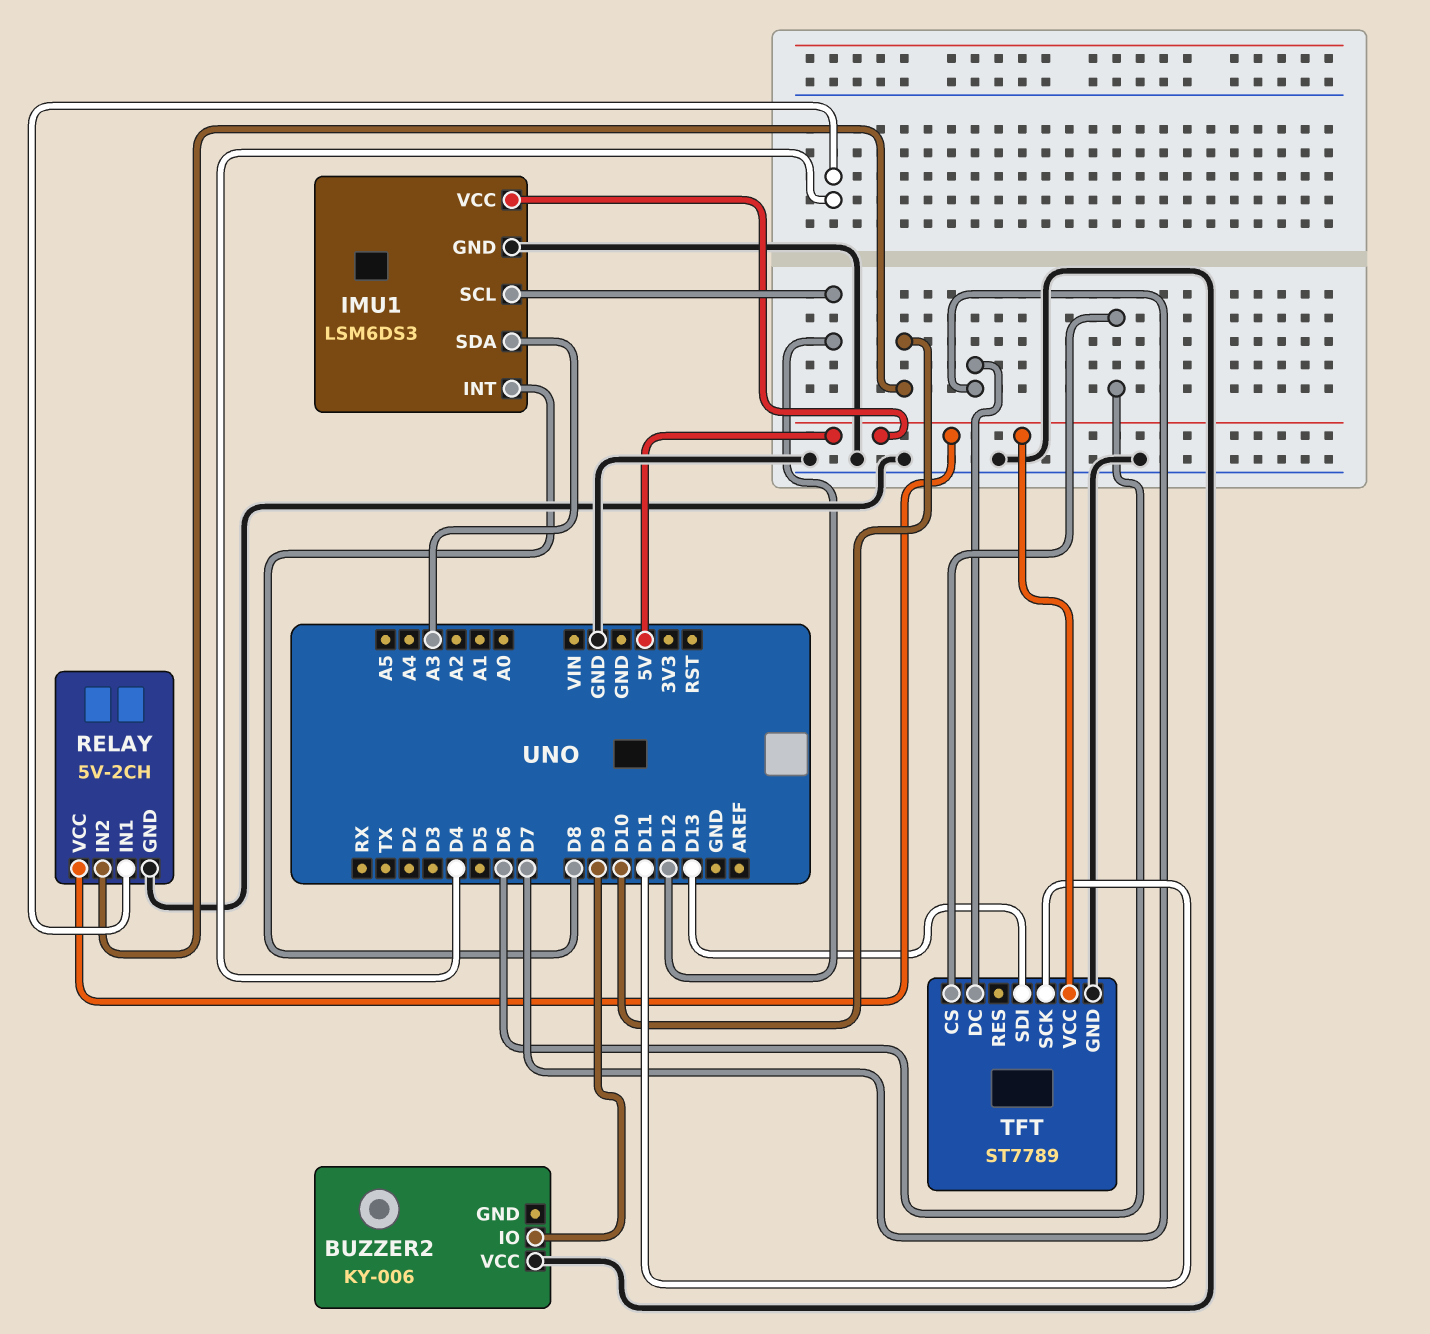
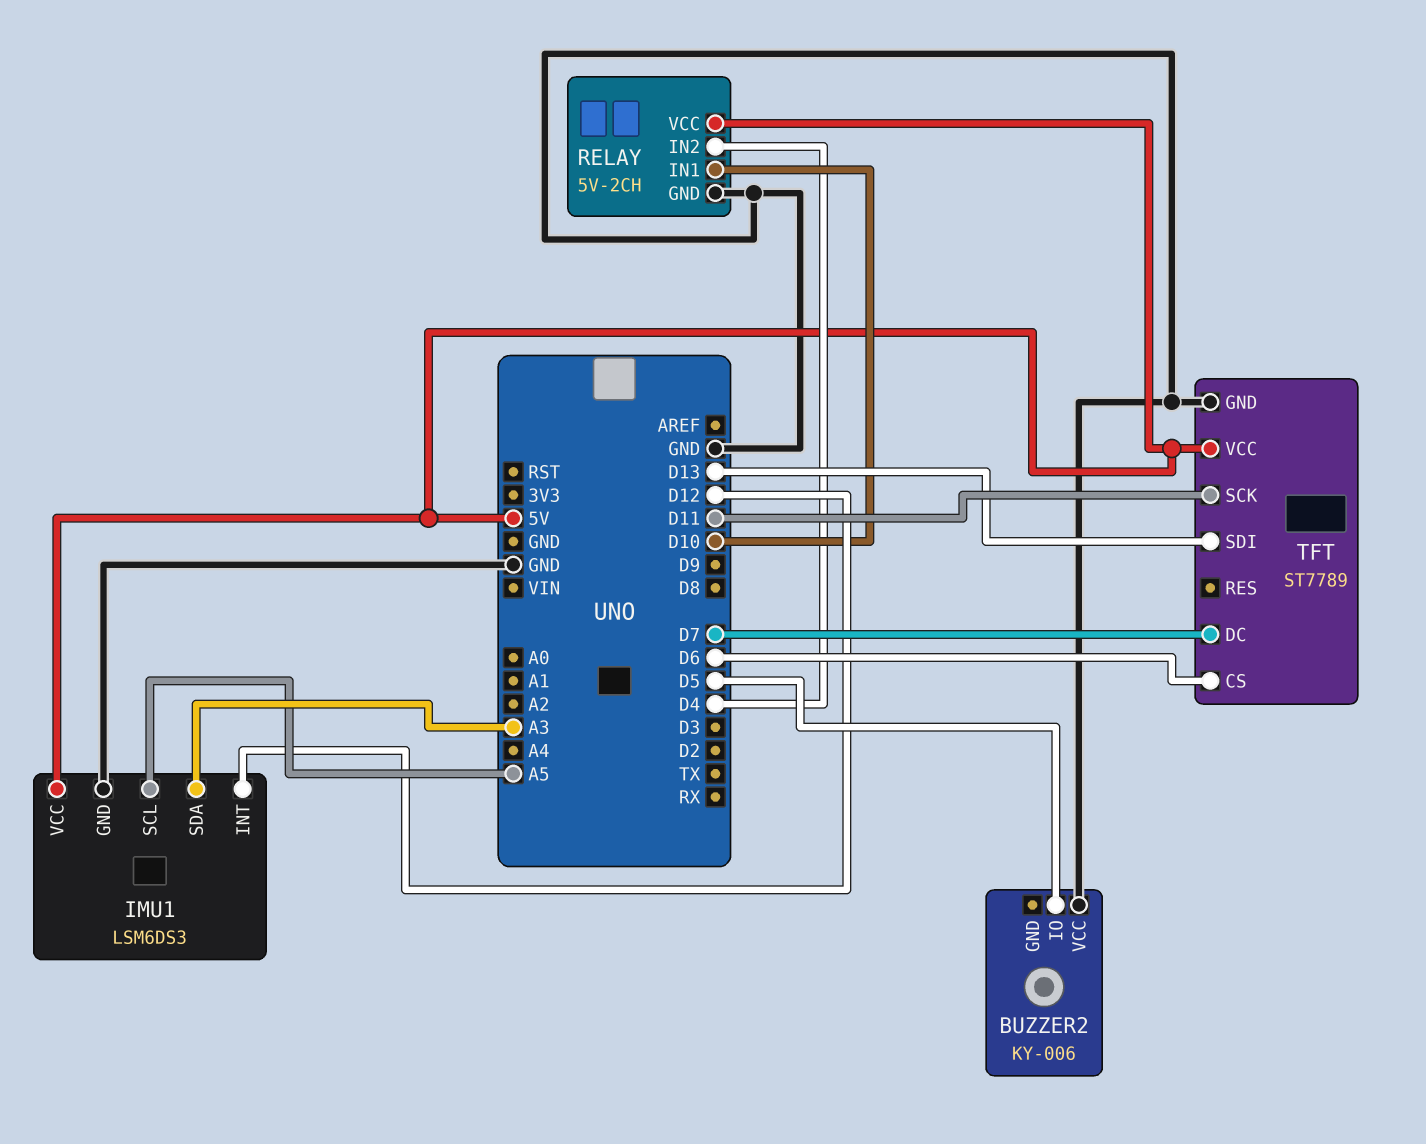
BUZZER2 pin IO: D9 -> D5
IMU1 pin INT: D8 -> D12
IMU1 pin SCL: D12 -> A5
RELAY pin IN1: D4 -> D10
RELAY pin IN2: D10 -> D4

